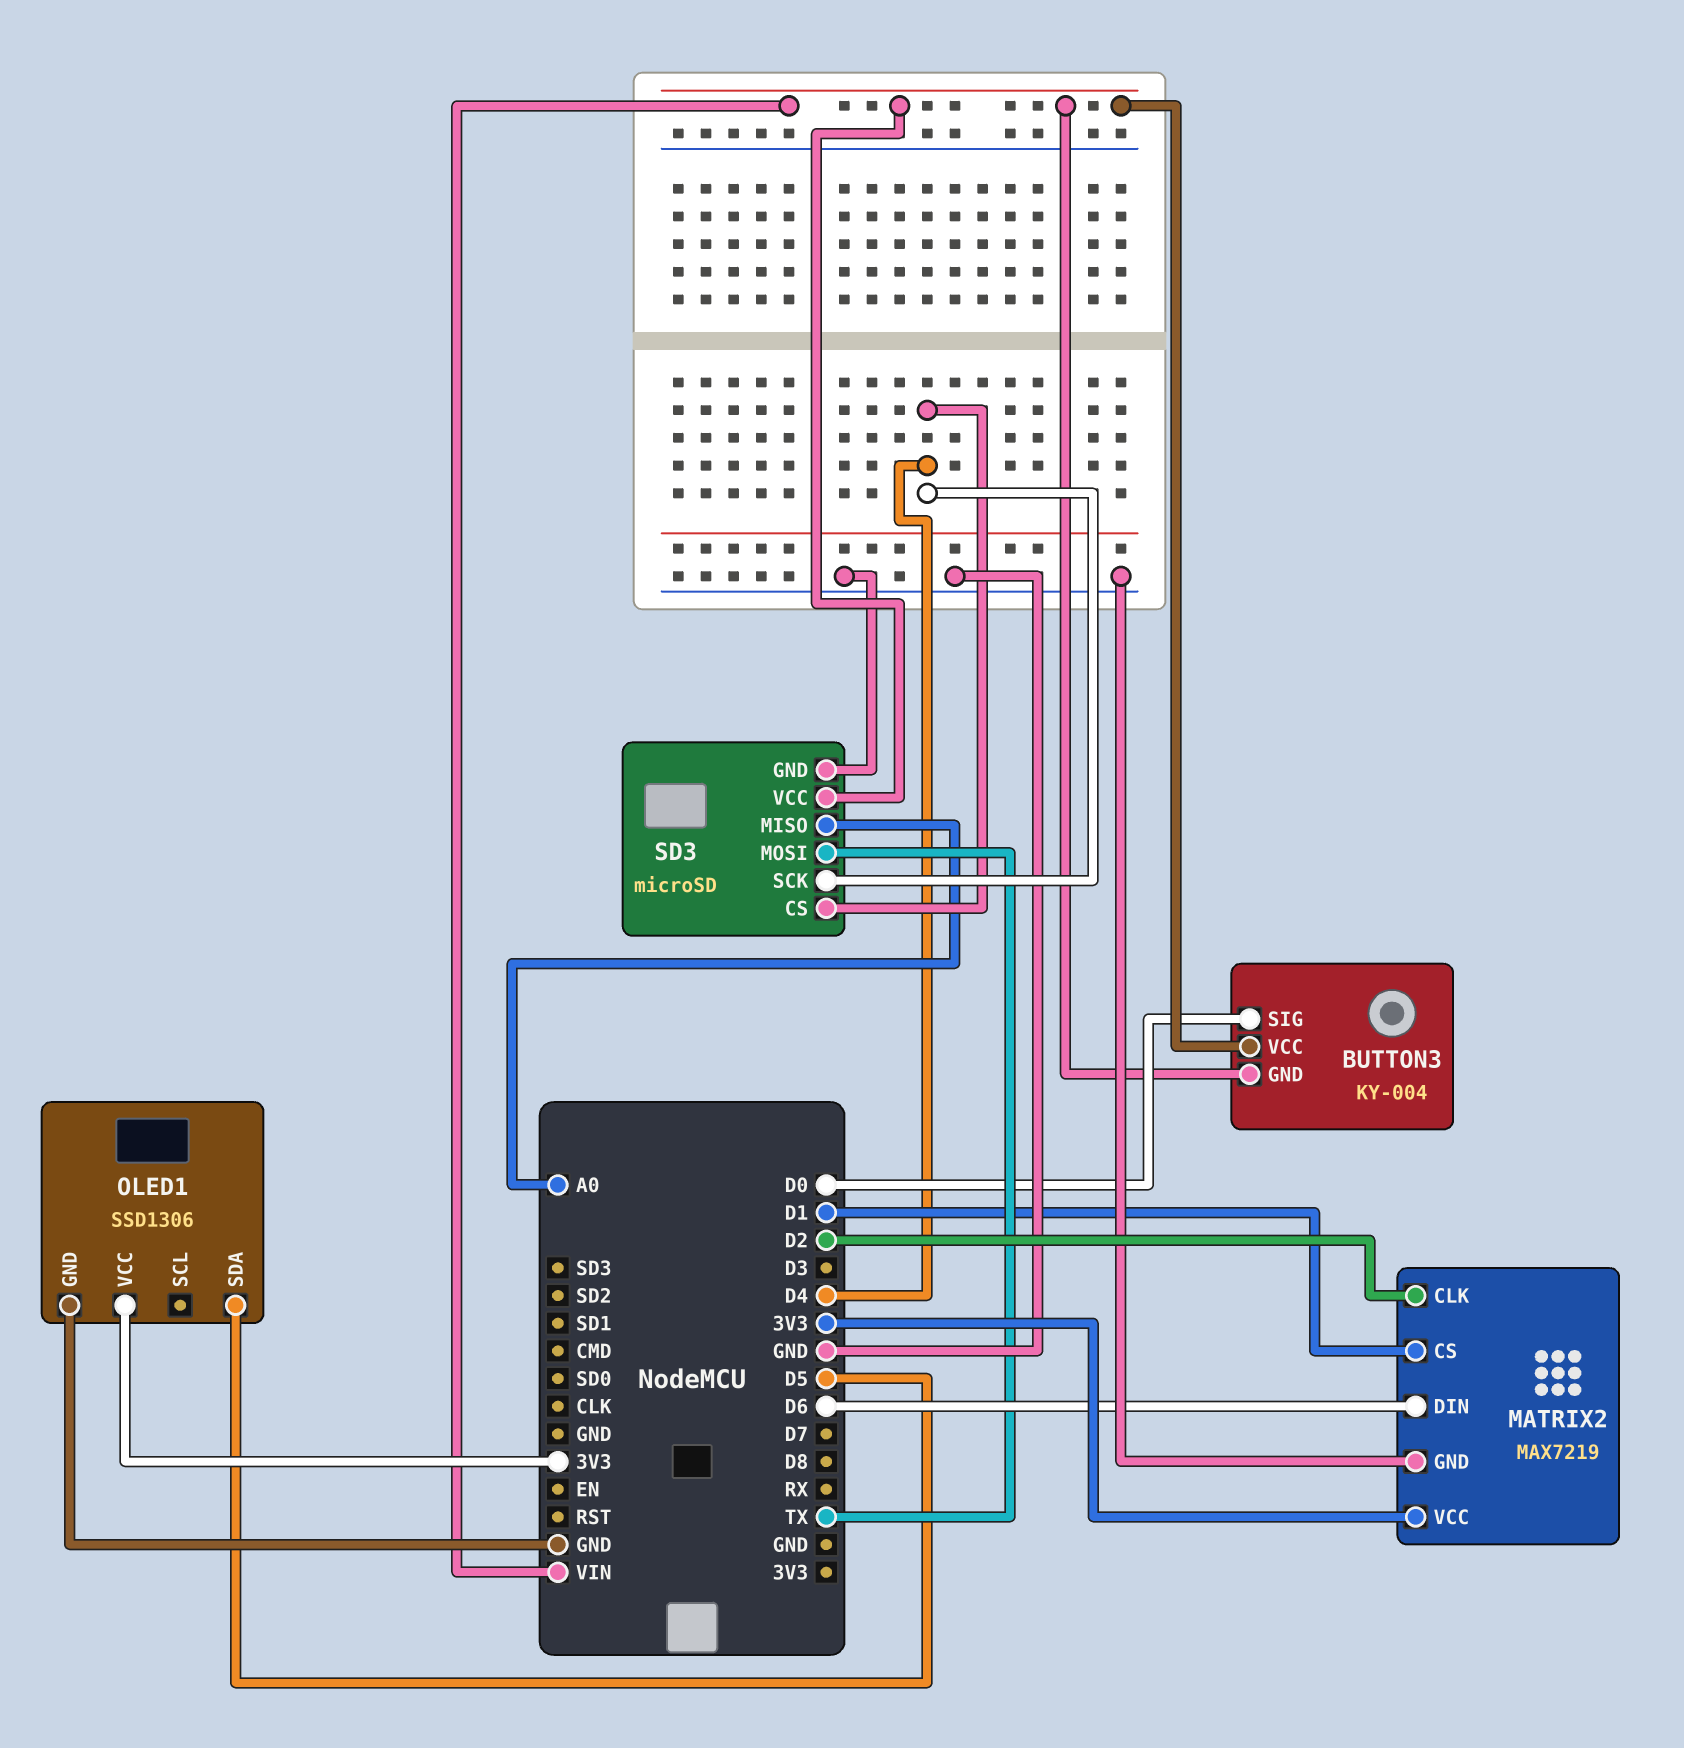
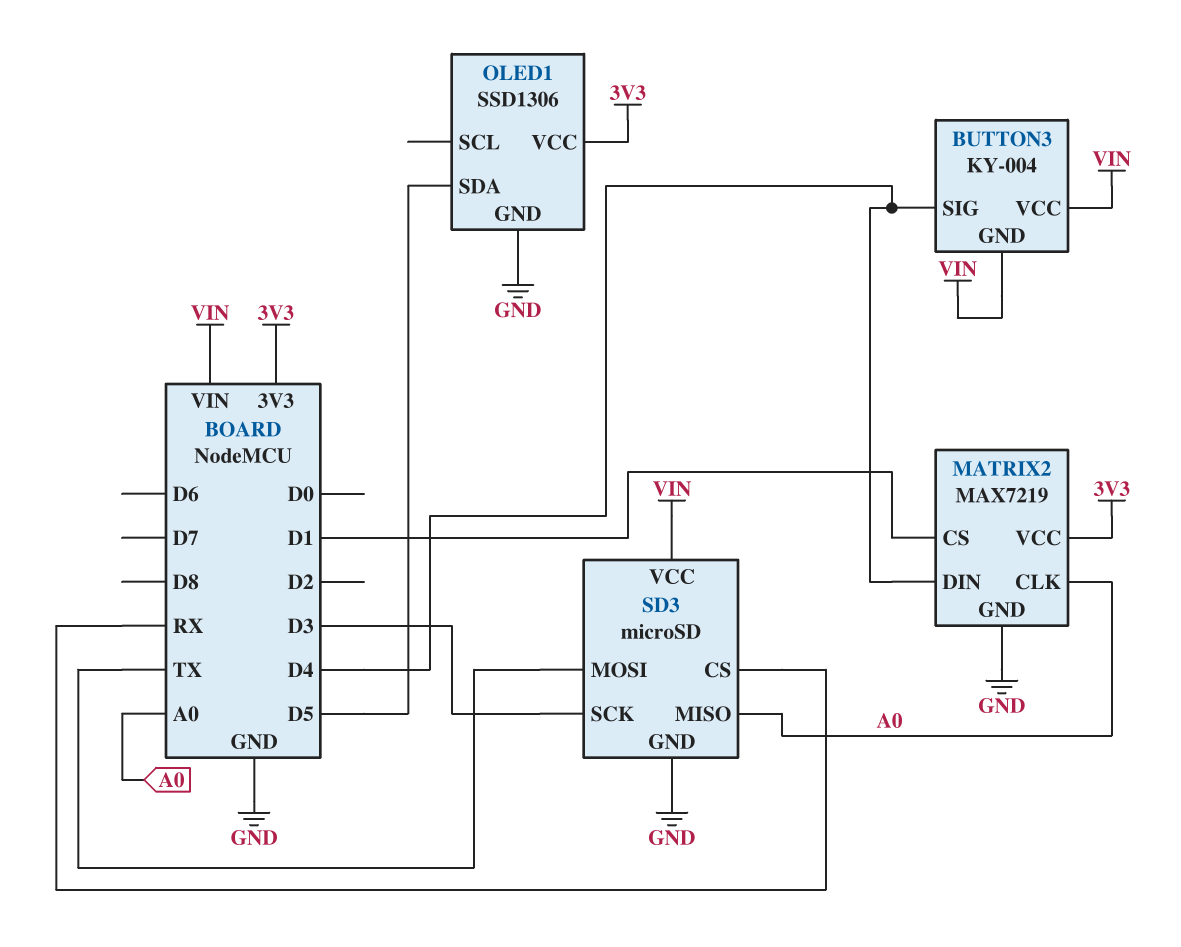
BUTTON3 pin SIG: D0 -> D4
MATRIX2 pin CLK: D2 -> A0
MATRIX2 pin DIN: D6 -> D4
SD3 pin CS: D4 -> RX
SD3 pin SCK: D4 -> D3

